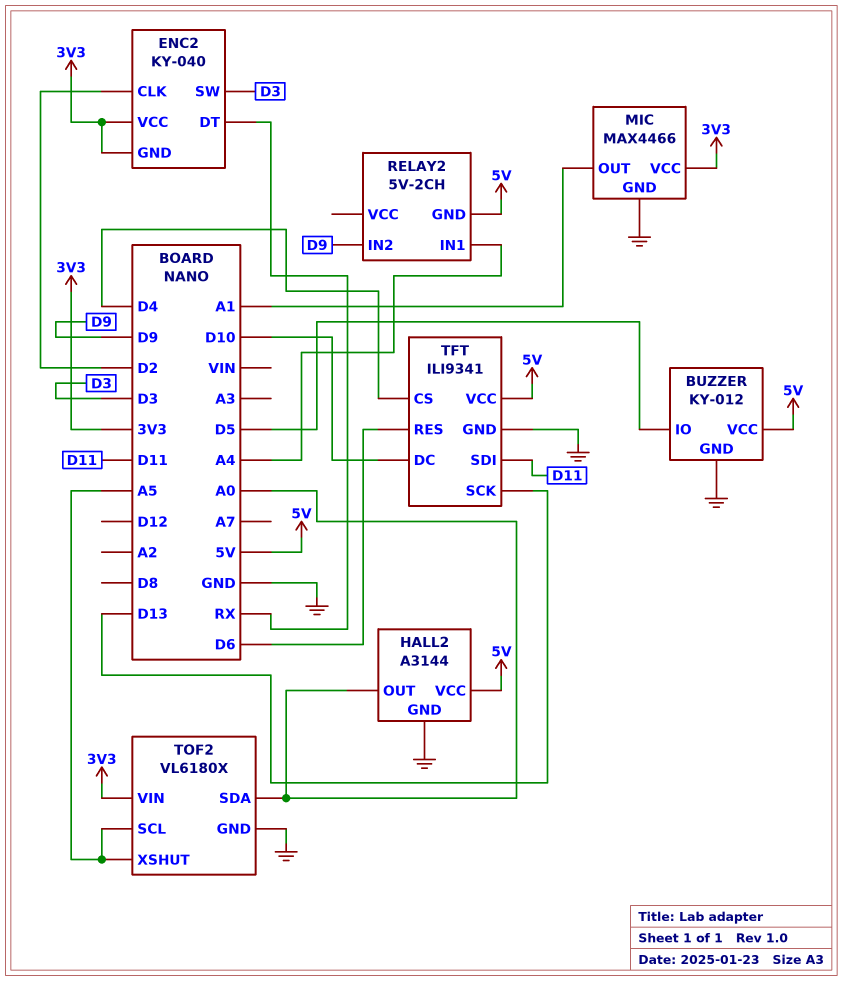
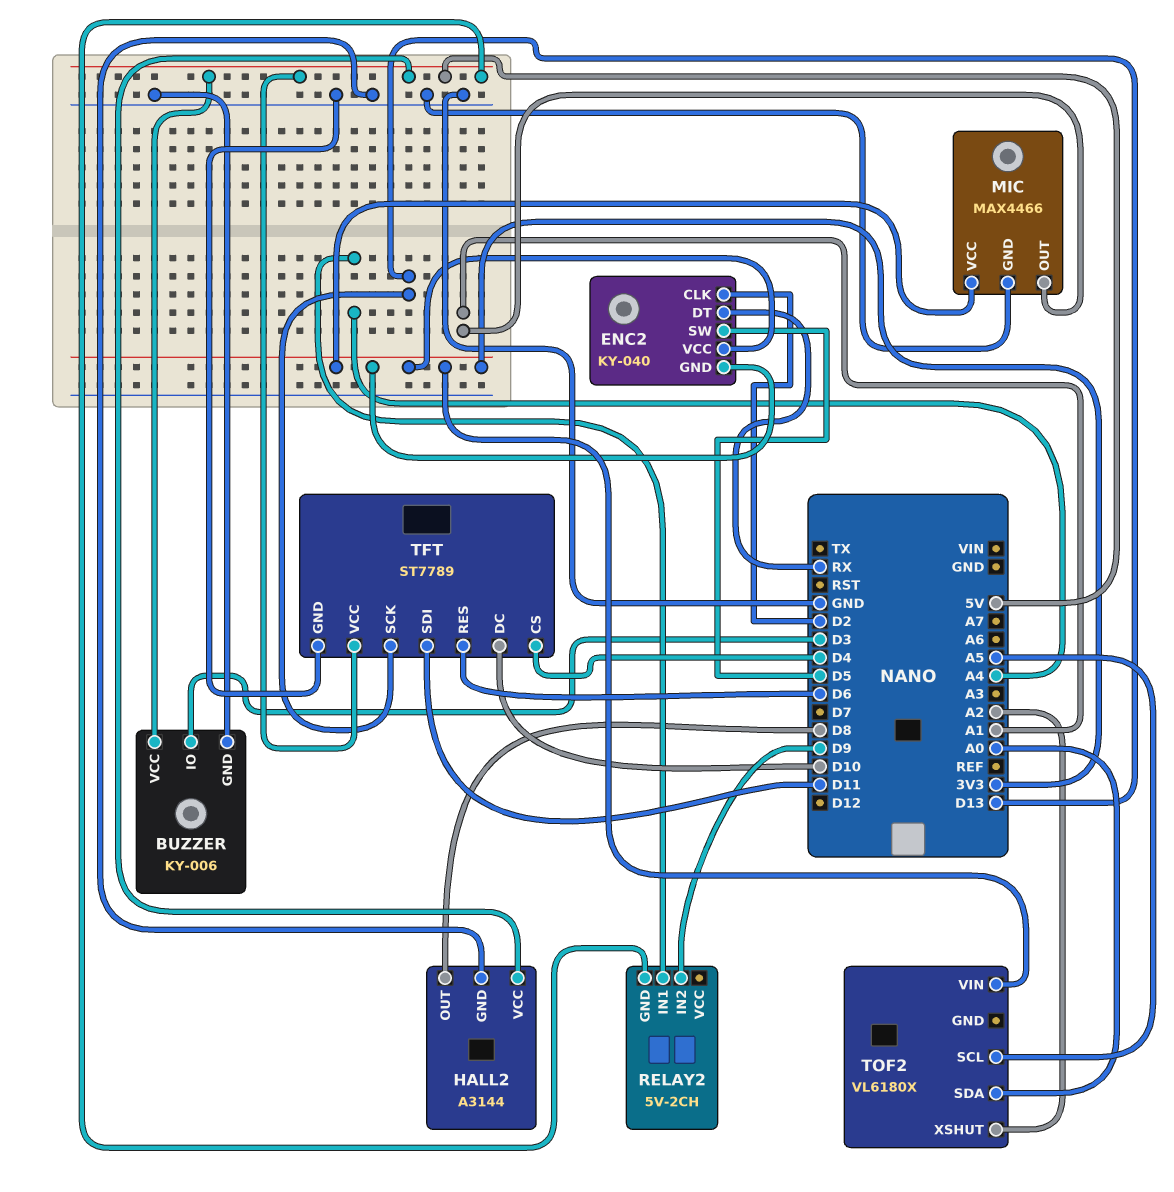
BUZZER: KY-012 -> KY-006
BUZZER pin IO: D5 -> D3
ENC2 pin SW: D3 -> D5
HALL2 pin OUT: A0 -> D8
TFT: ILI9341 -> ST7789
TOF2 pin GND: GND -> none
TOF2 pin XSHUT: A5 -> A2

